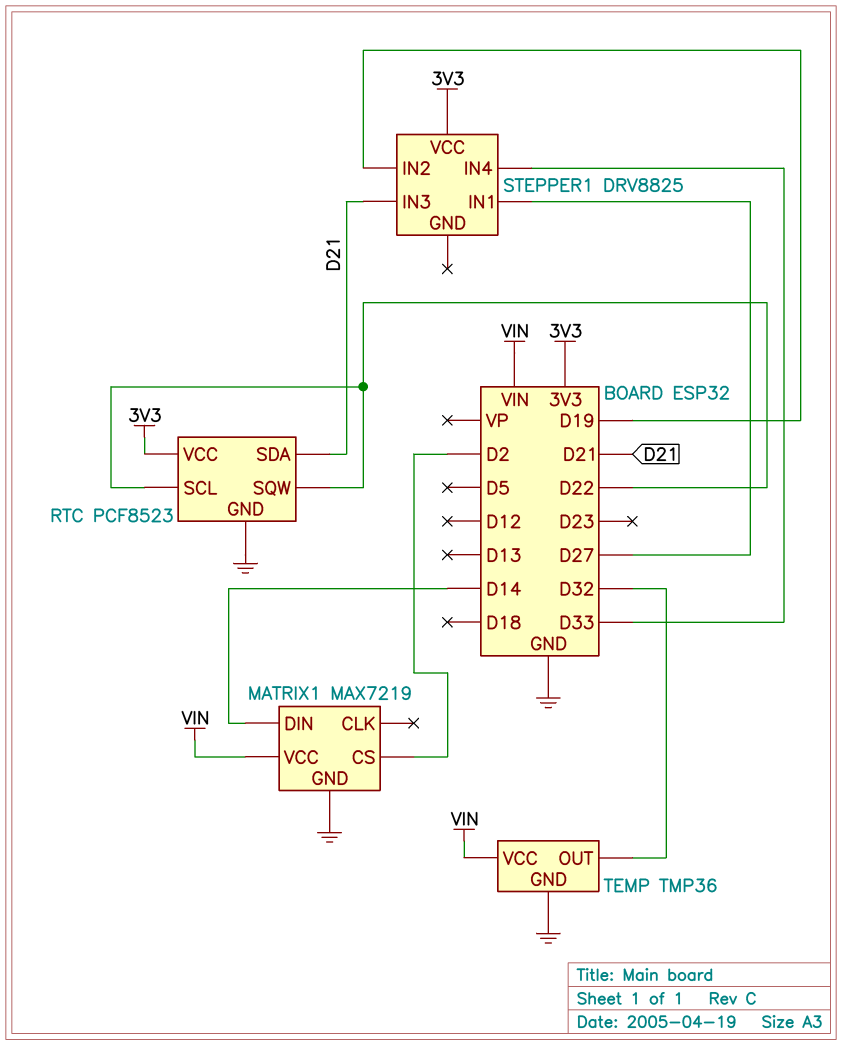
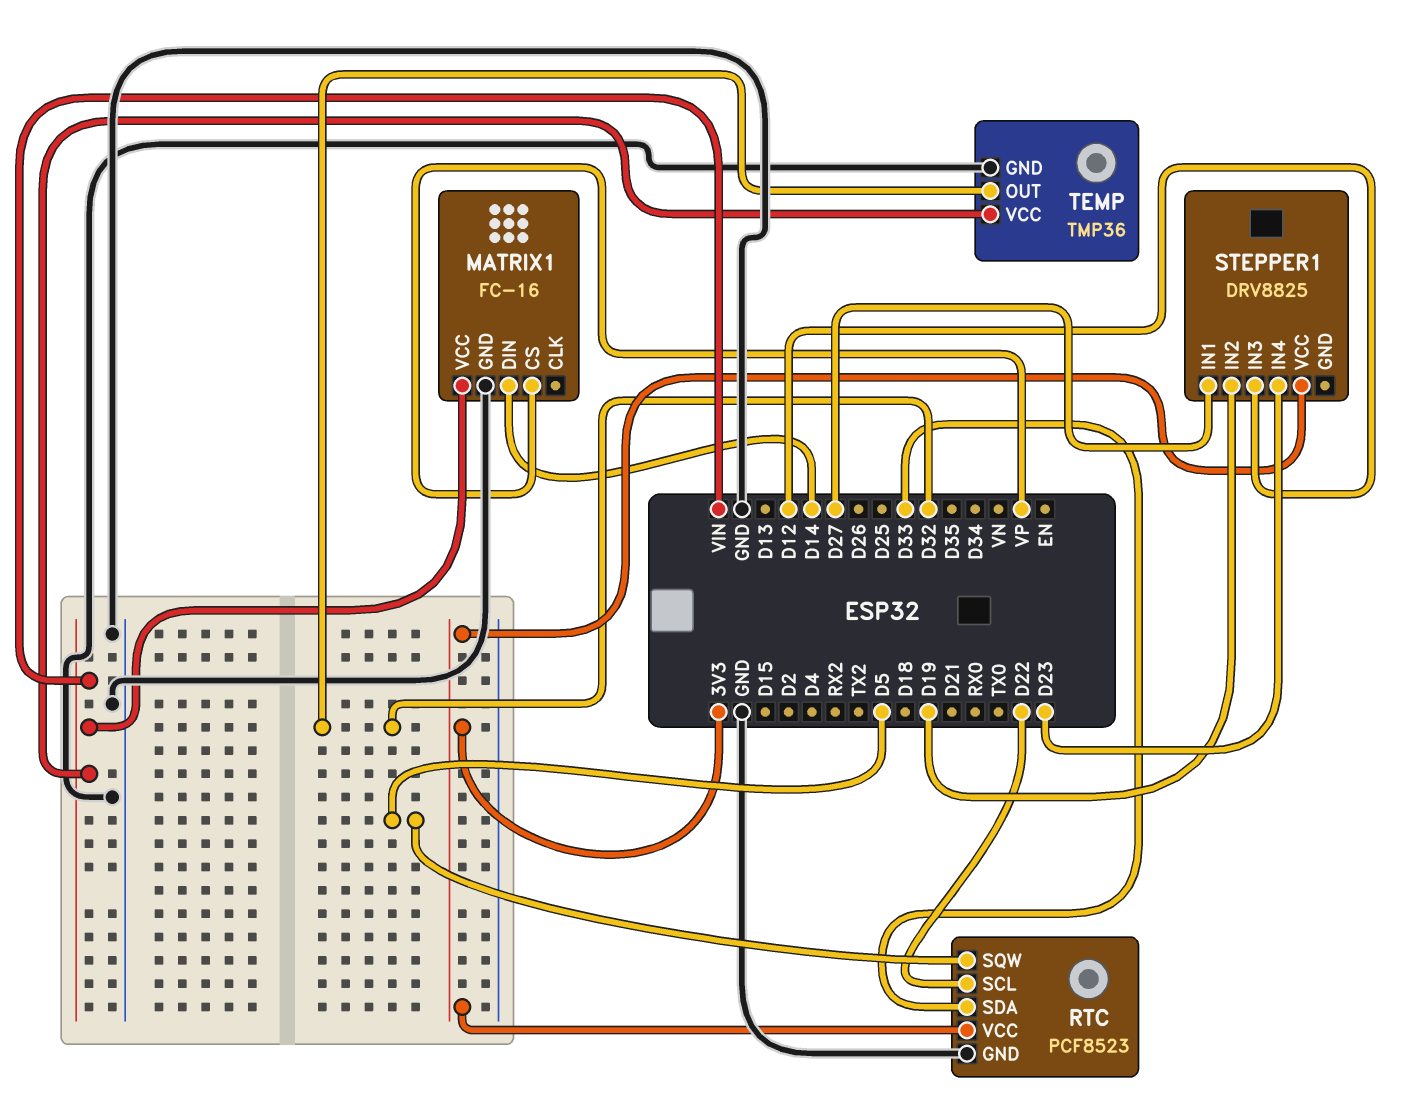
MATRIX1: MAX7219 -> FC-16
MATRIX1 pin CS: D2 -> VP
RTC pin SDA: D21 -> D33
RTC pin SQW: D22 -> D5
STEPPER1 pin IN3: D21 -> D12
STEPPER1 pin IN4: D33 -> D23

